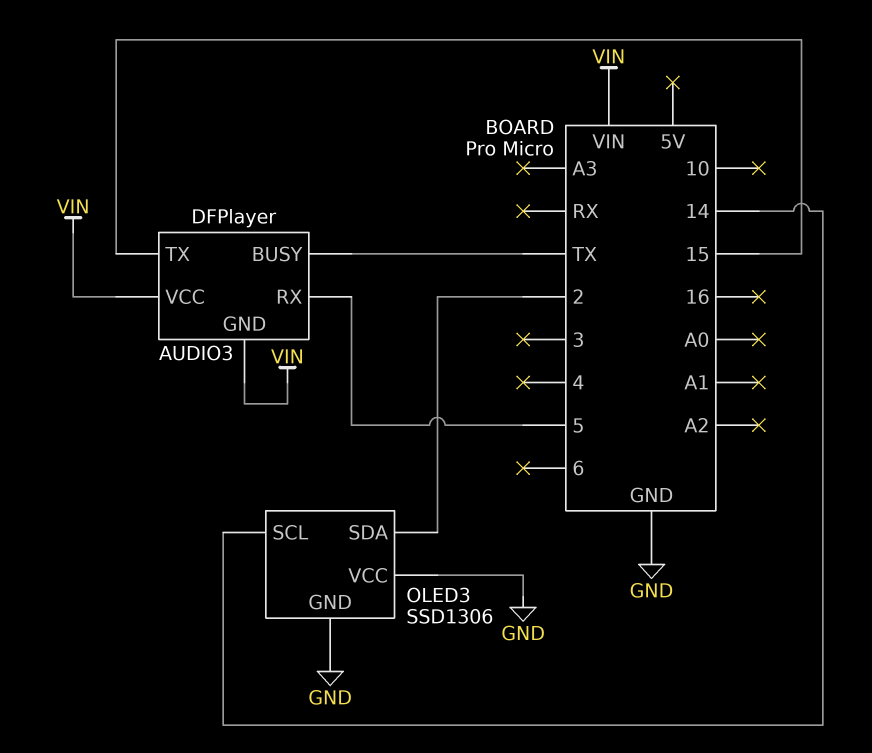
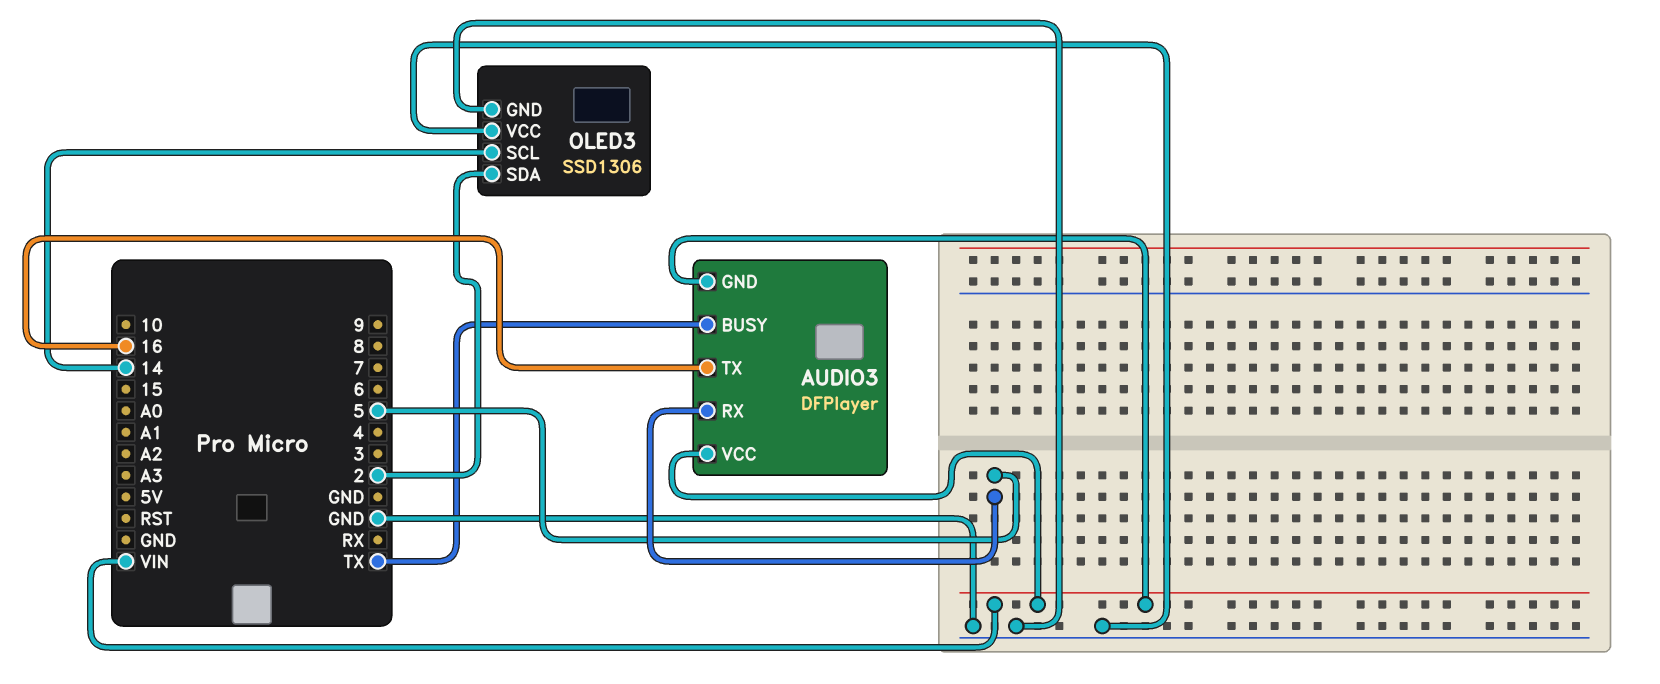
AUDIO3 pin TX: 15 -> 16

